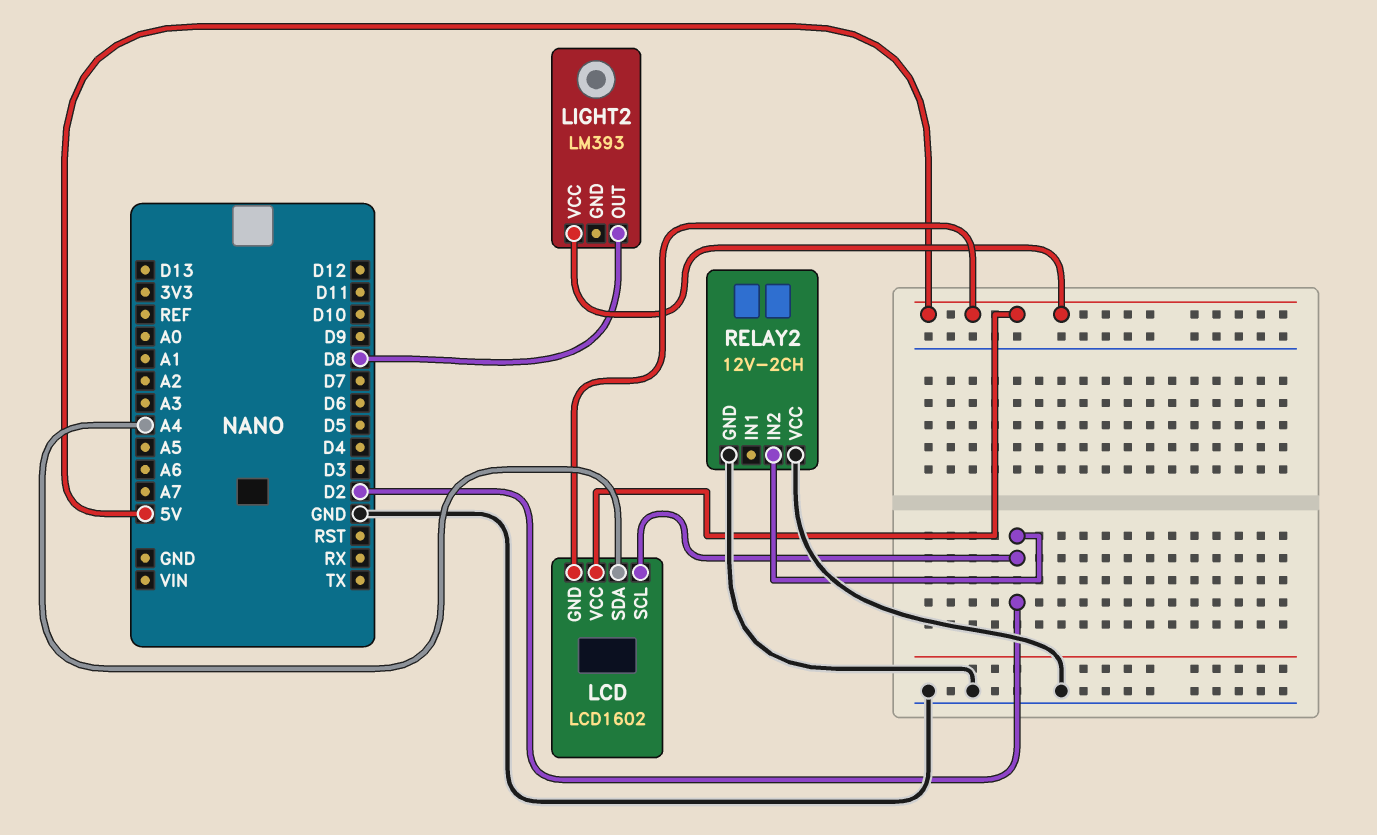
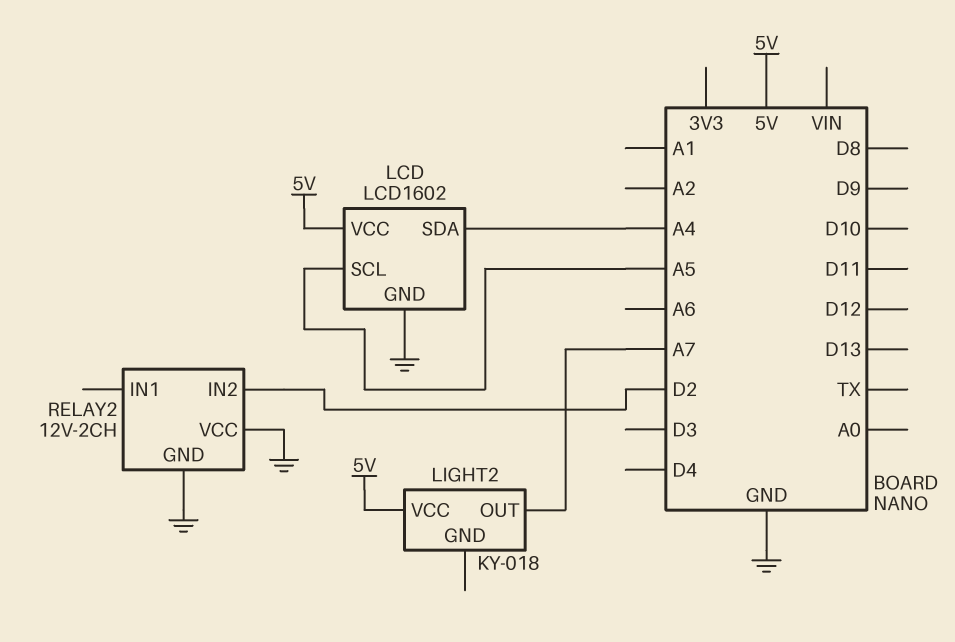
LCD pin GND: 5V -> GND
LCD pin SCL: D2 -> A5
LIGHT2: LM393 -> KY-018
LIGHT2 pin OUT: D8 -> A7

